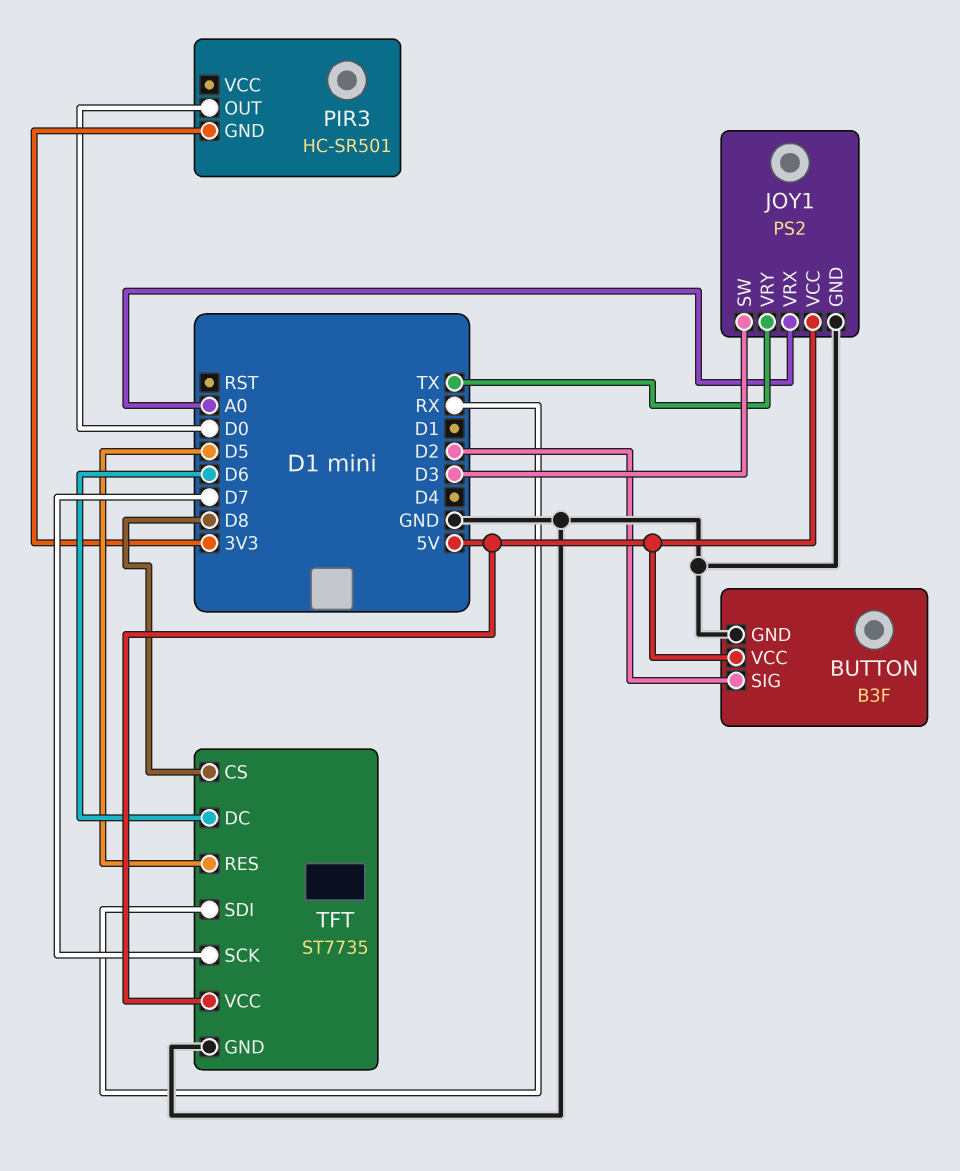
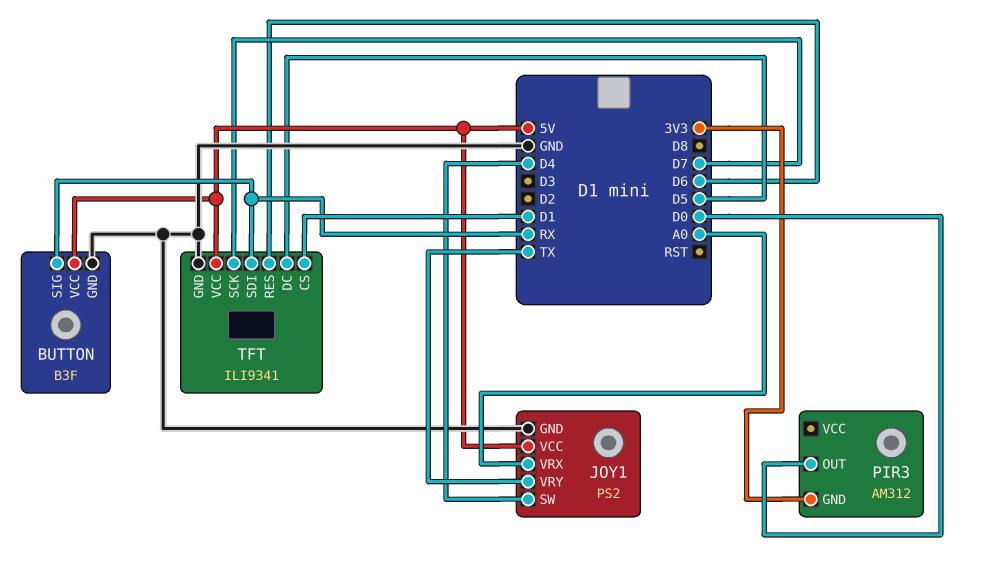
BUTTON pin SIG: D2 -> RX
JOY1 pin SW: D3 -> D4
PIR3: HC-SR501 -> AM312
TFT: ST7735 -> ILI9341
TFT pin CS: D8 -> D1
TFT pin DC: D6 -> D5
TFT pin RES: D5 -> D6

